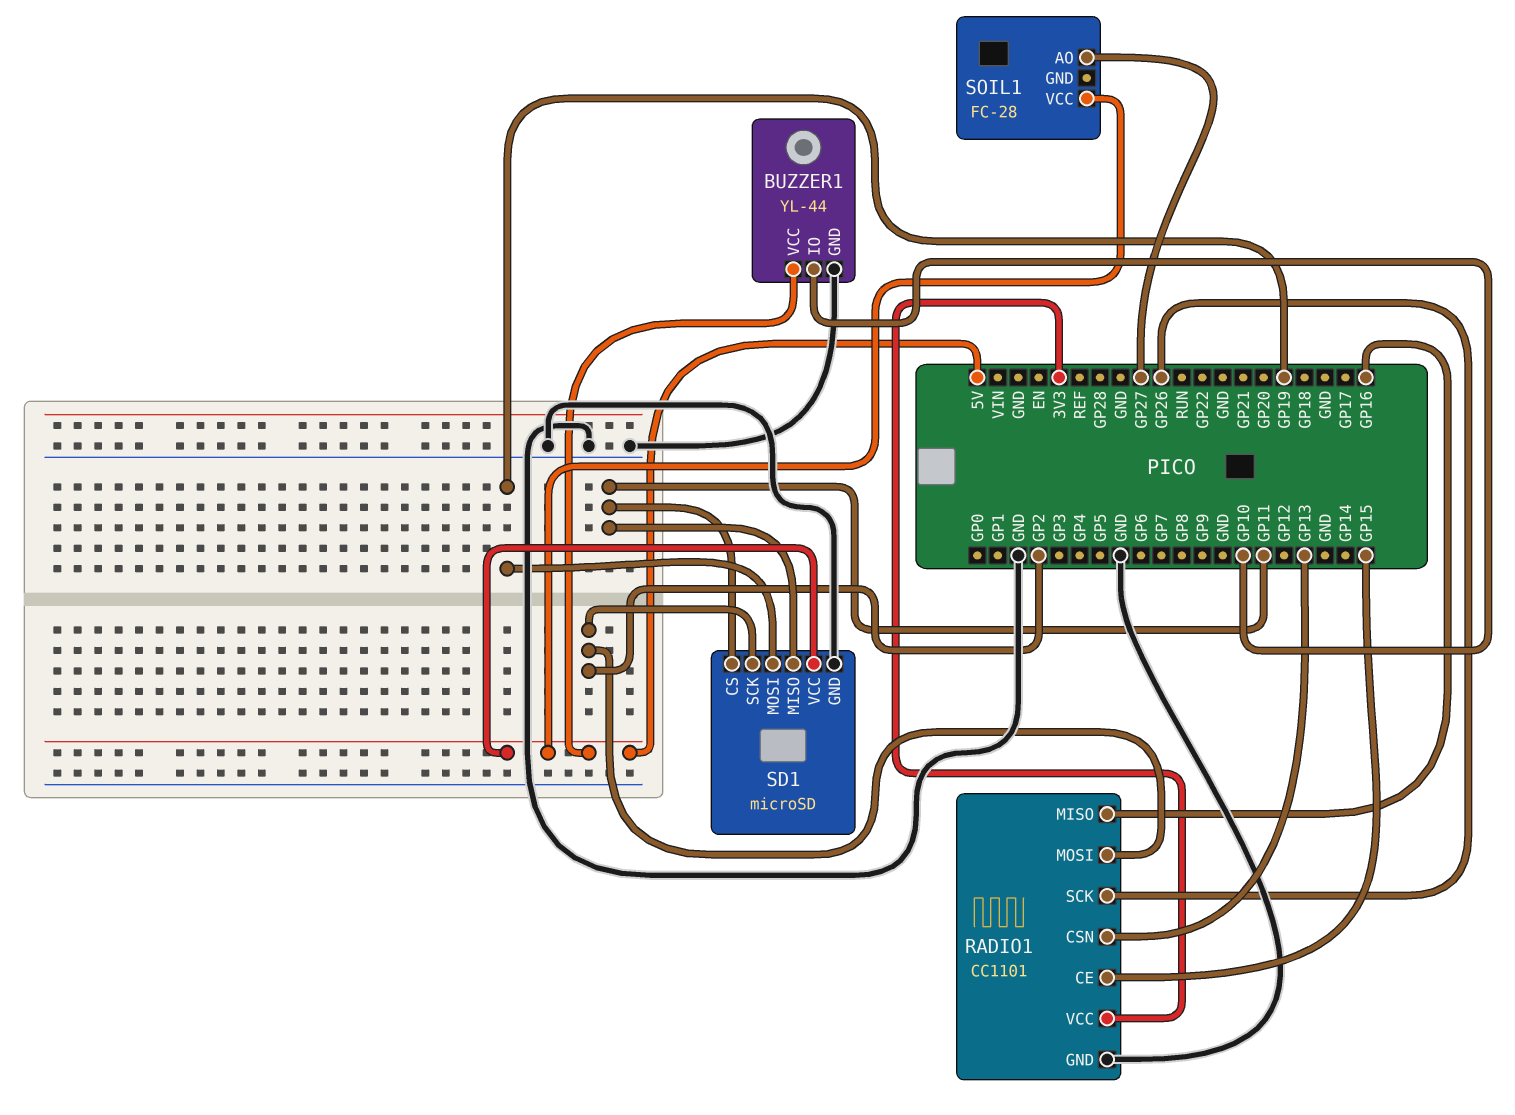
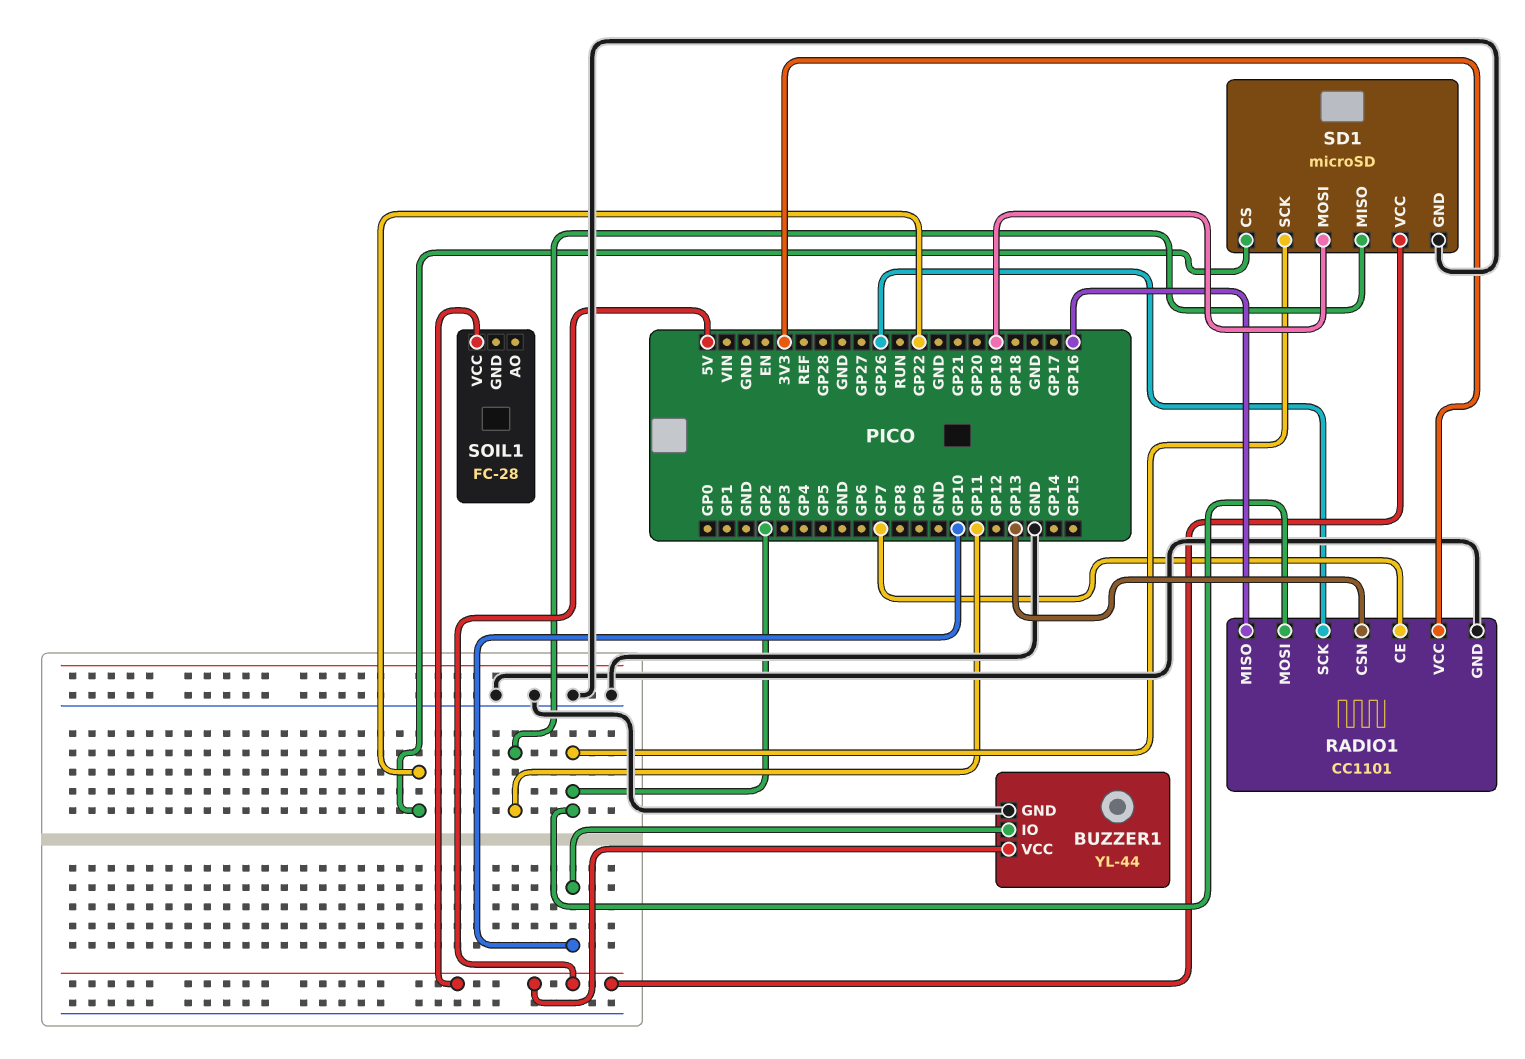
RADIO1 pin CE: GP15 -> GP7
SD1 pin CS: GP11 -> GP22
SOIL1 pin AO: GP27 -> none

